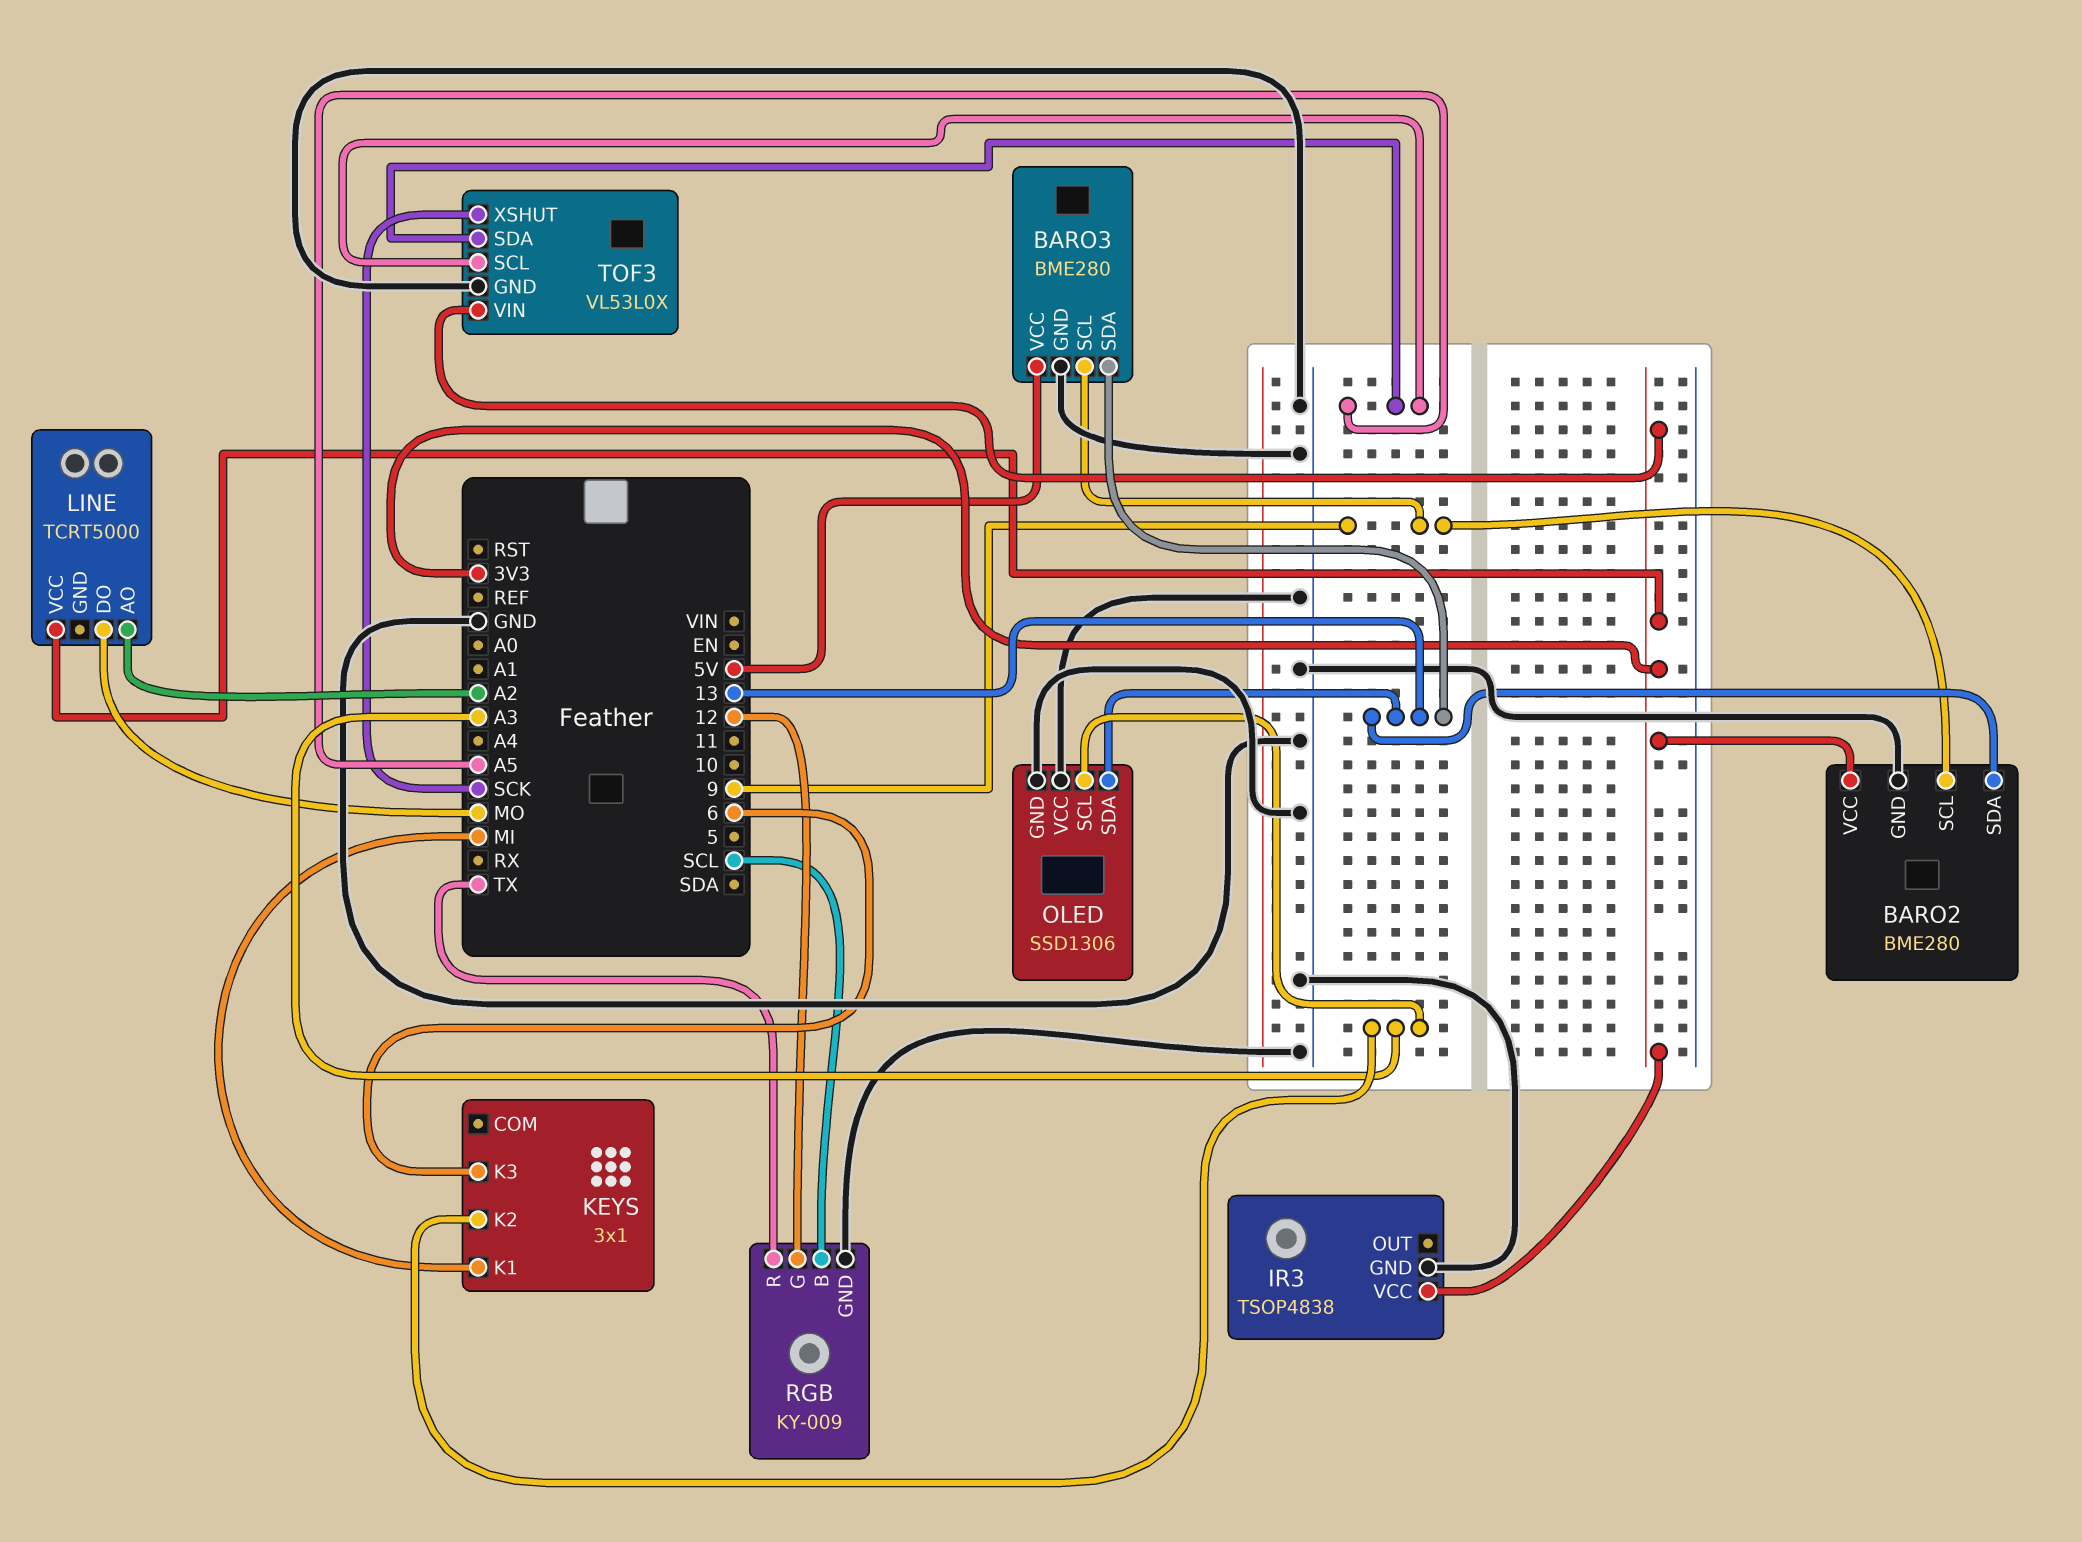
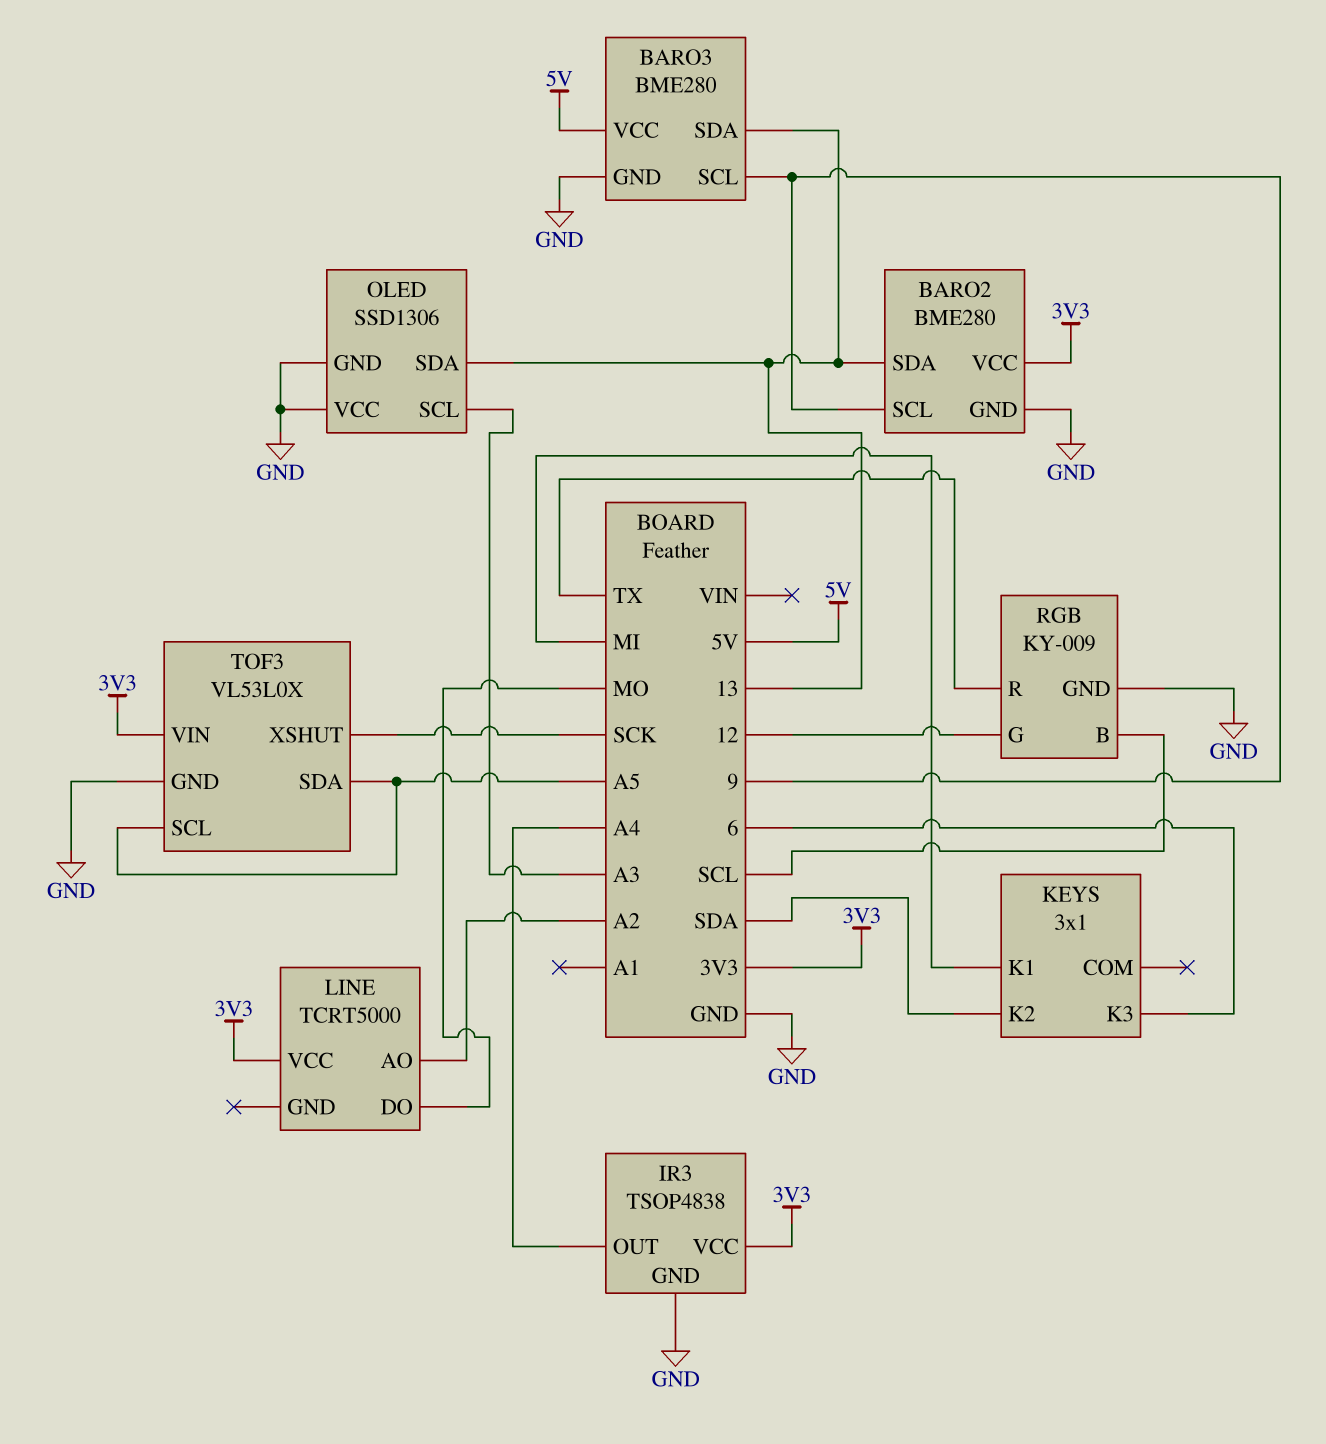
IR3 pin OUT: none -> A4
KEYS pin K2: A3 -> SDA

